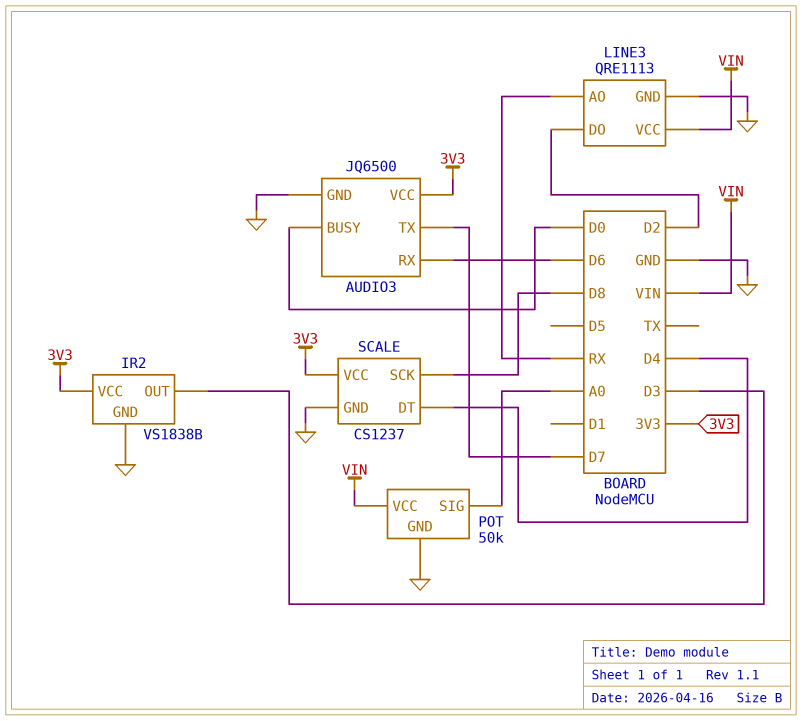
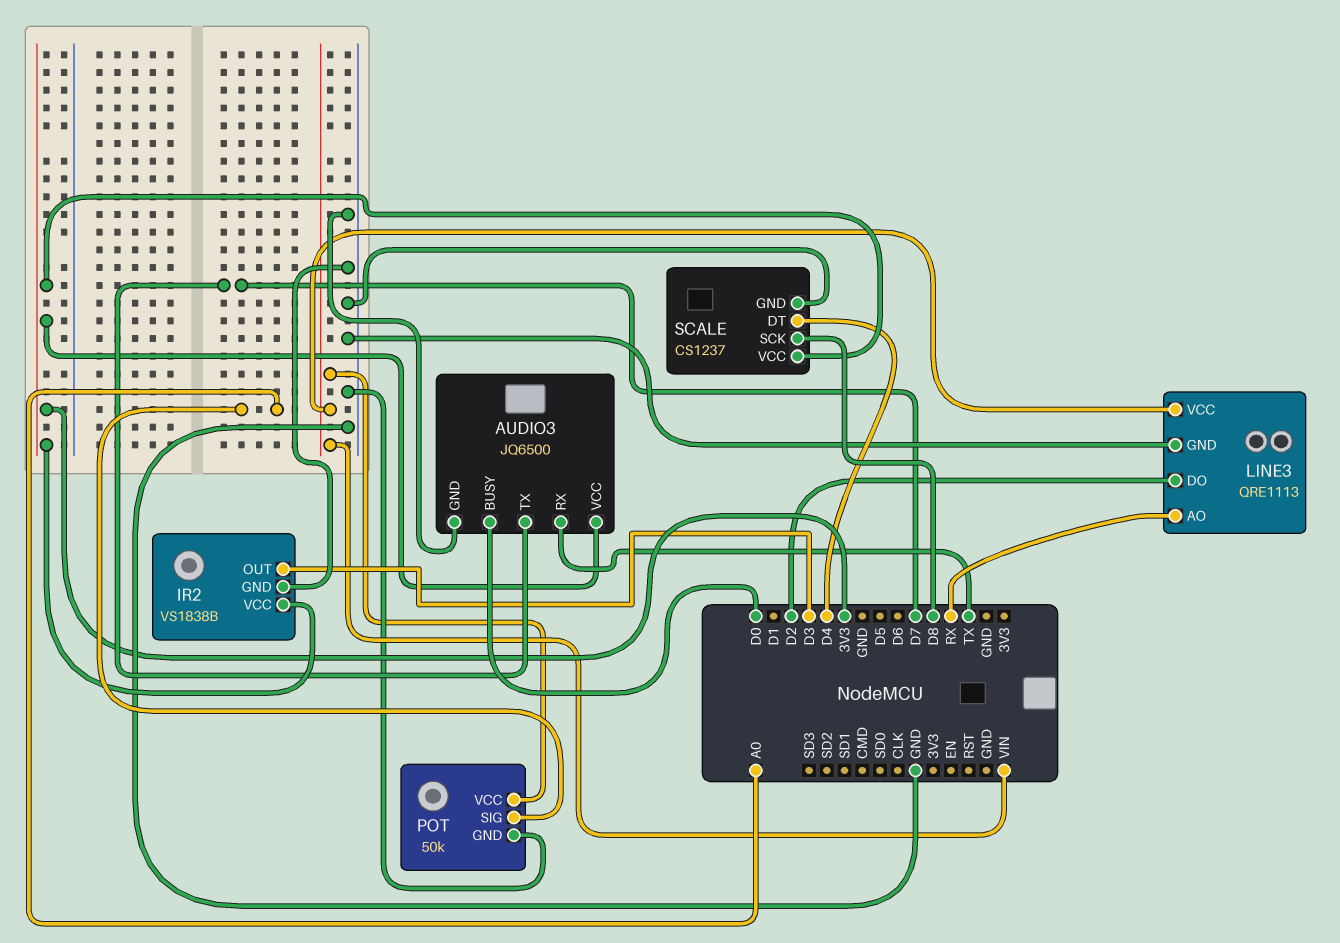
AUDIO3 pin RX: D6 -> TX

